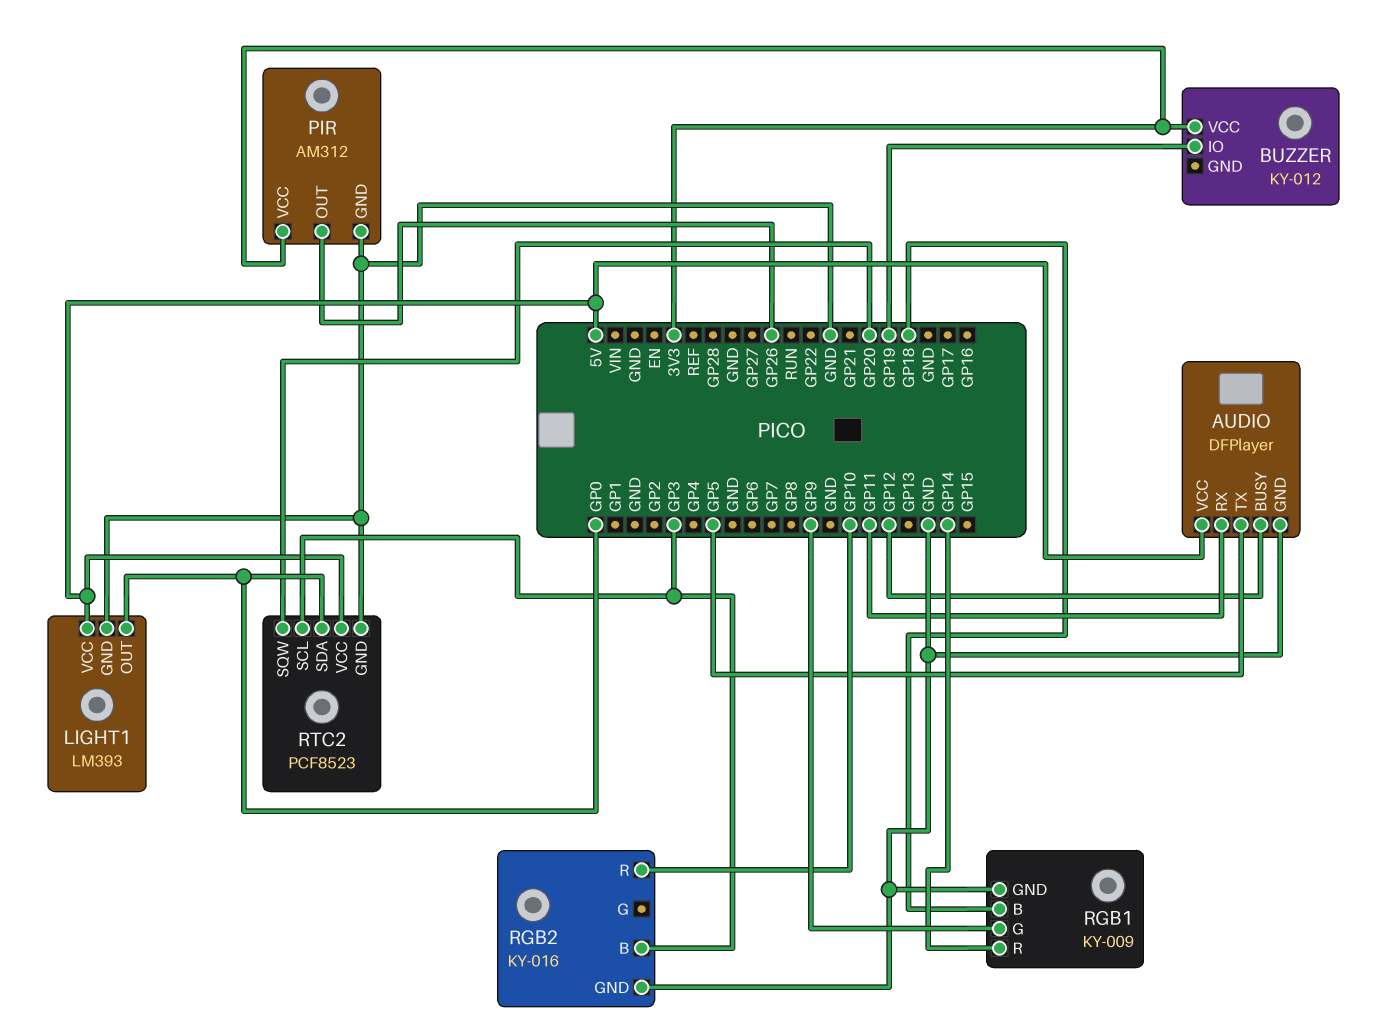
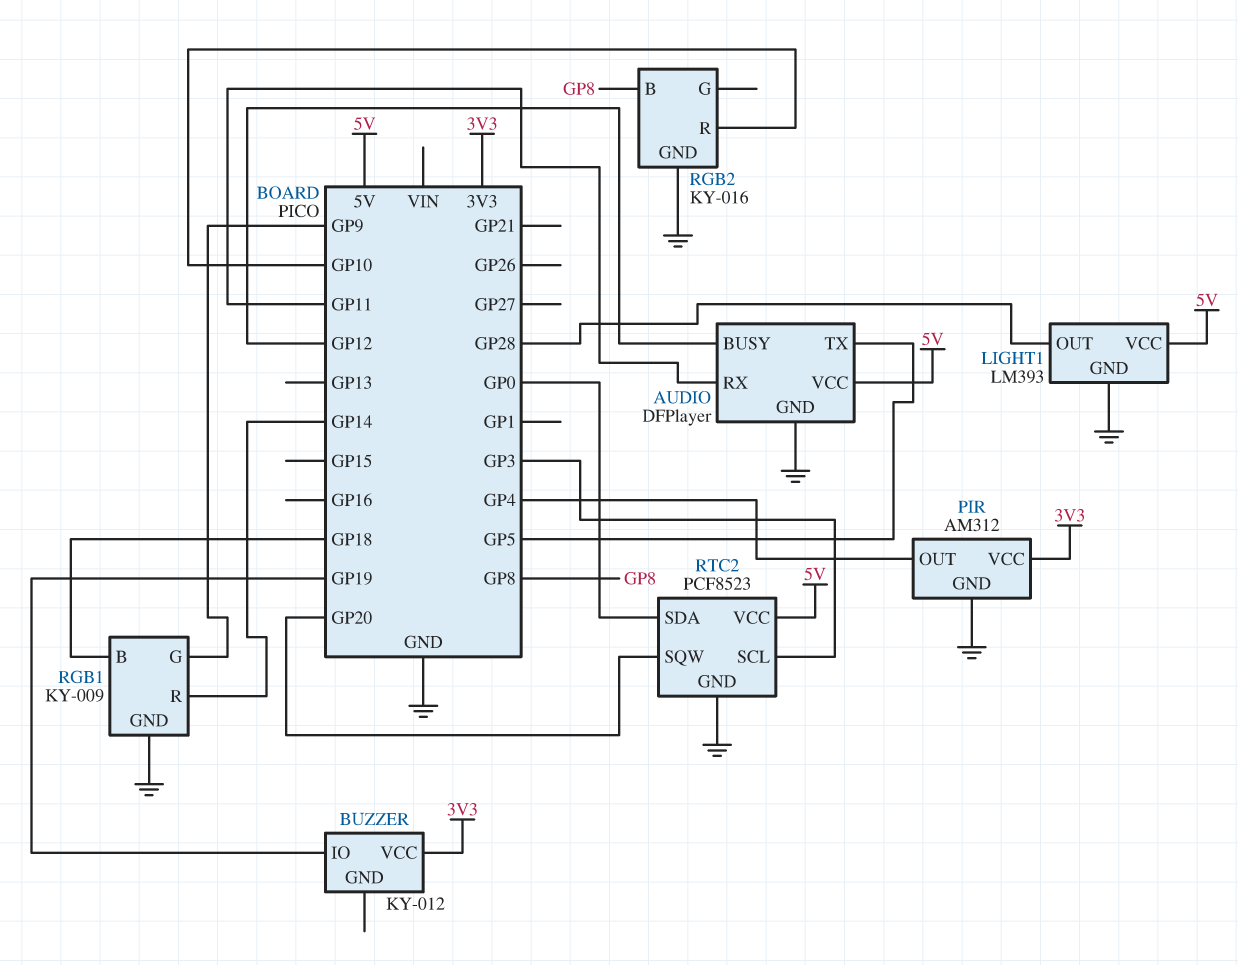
LIGHT1 pin OUT: GP0 -> GP28
PIR pin OUT: GP26 -> GP4
RGB2 pin B: GP3 -> GP8

